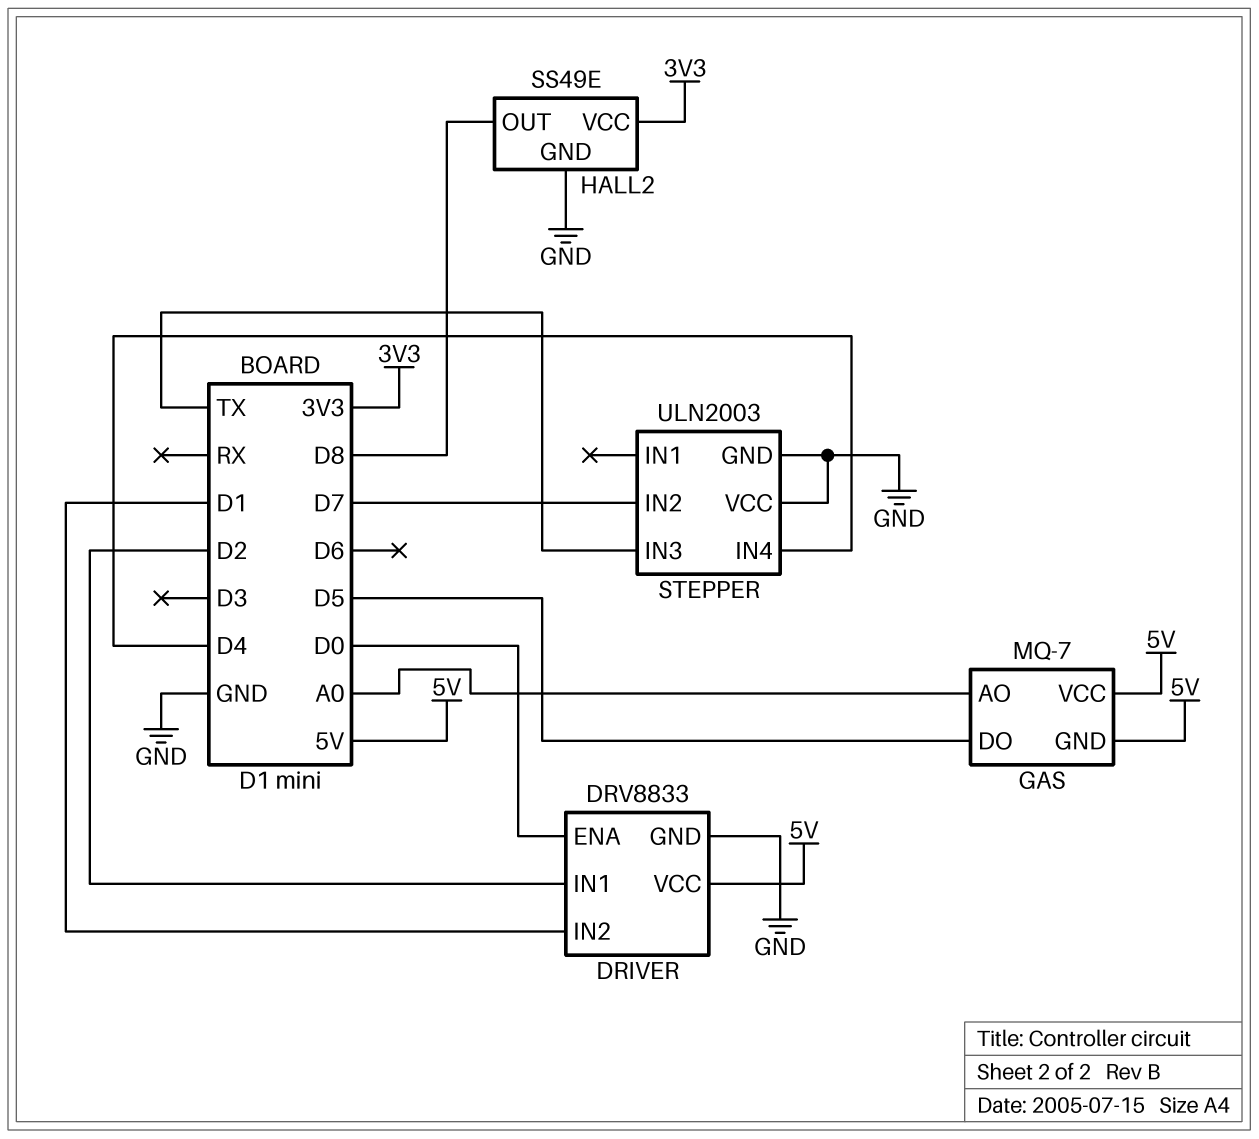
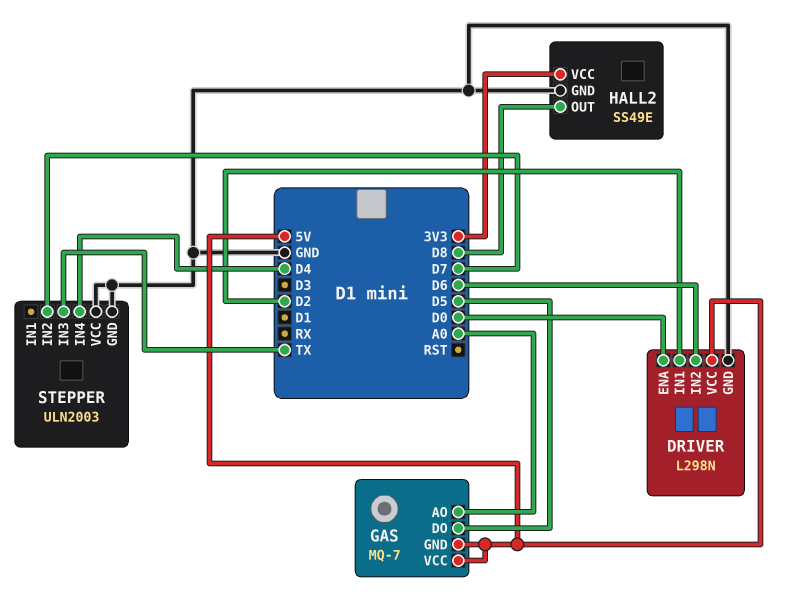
DRIVER: DRV8833 -> L298N
DRIVER pin IN2: D1 -> D6

